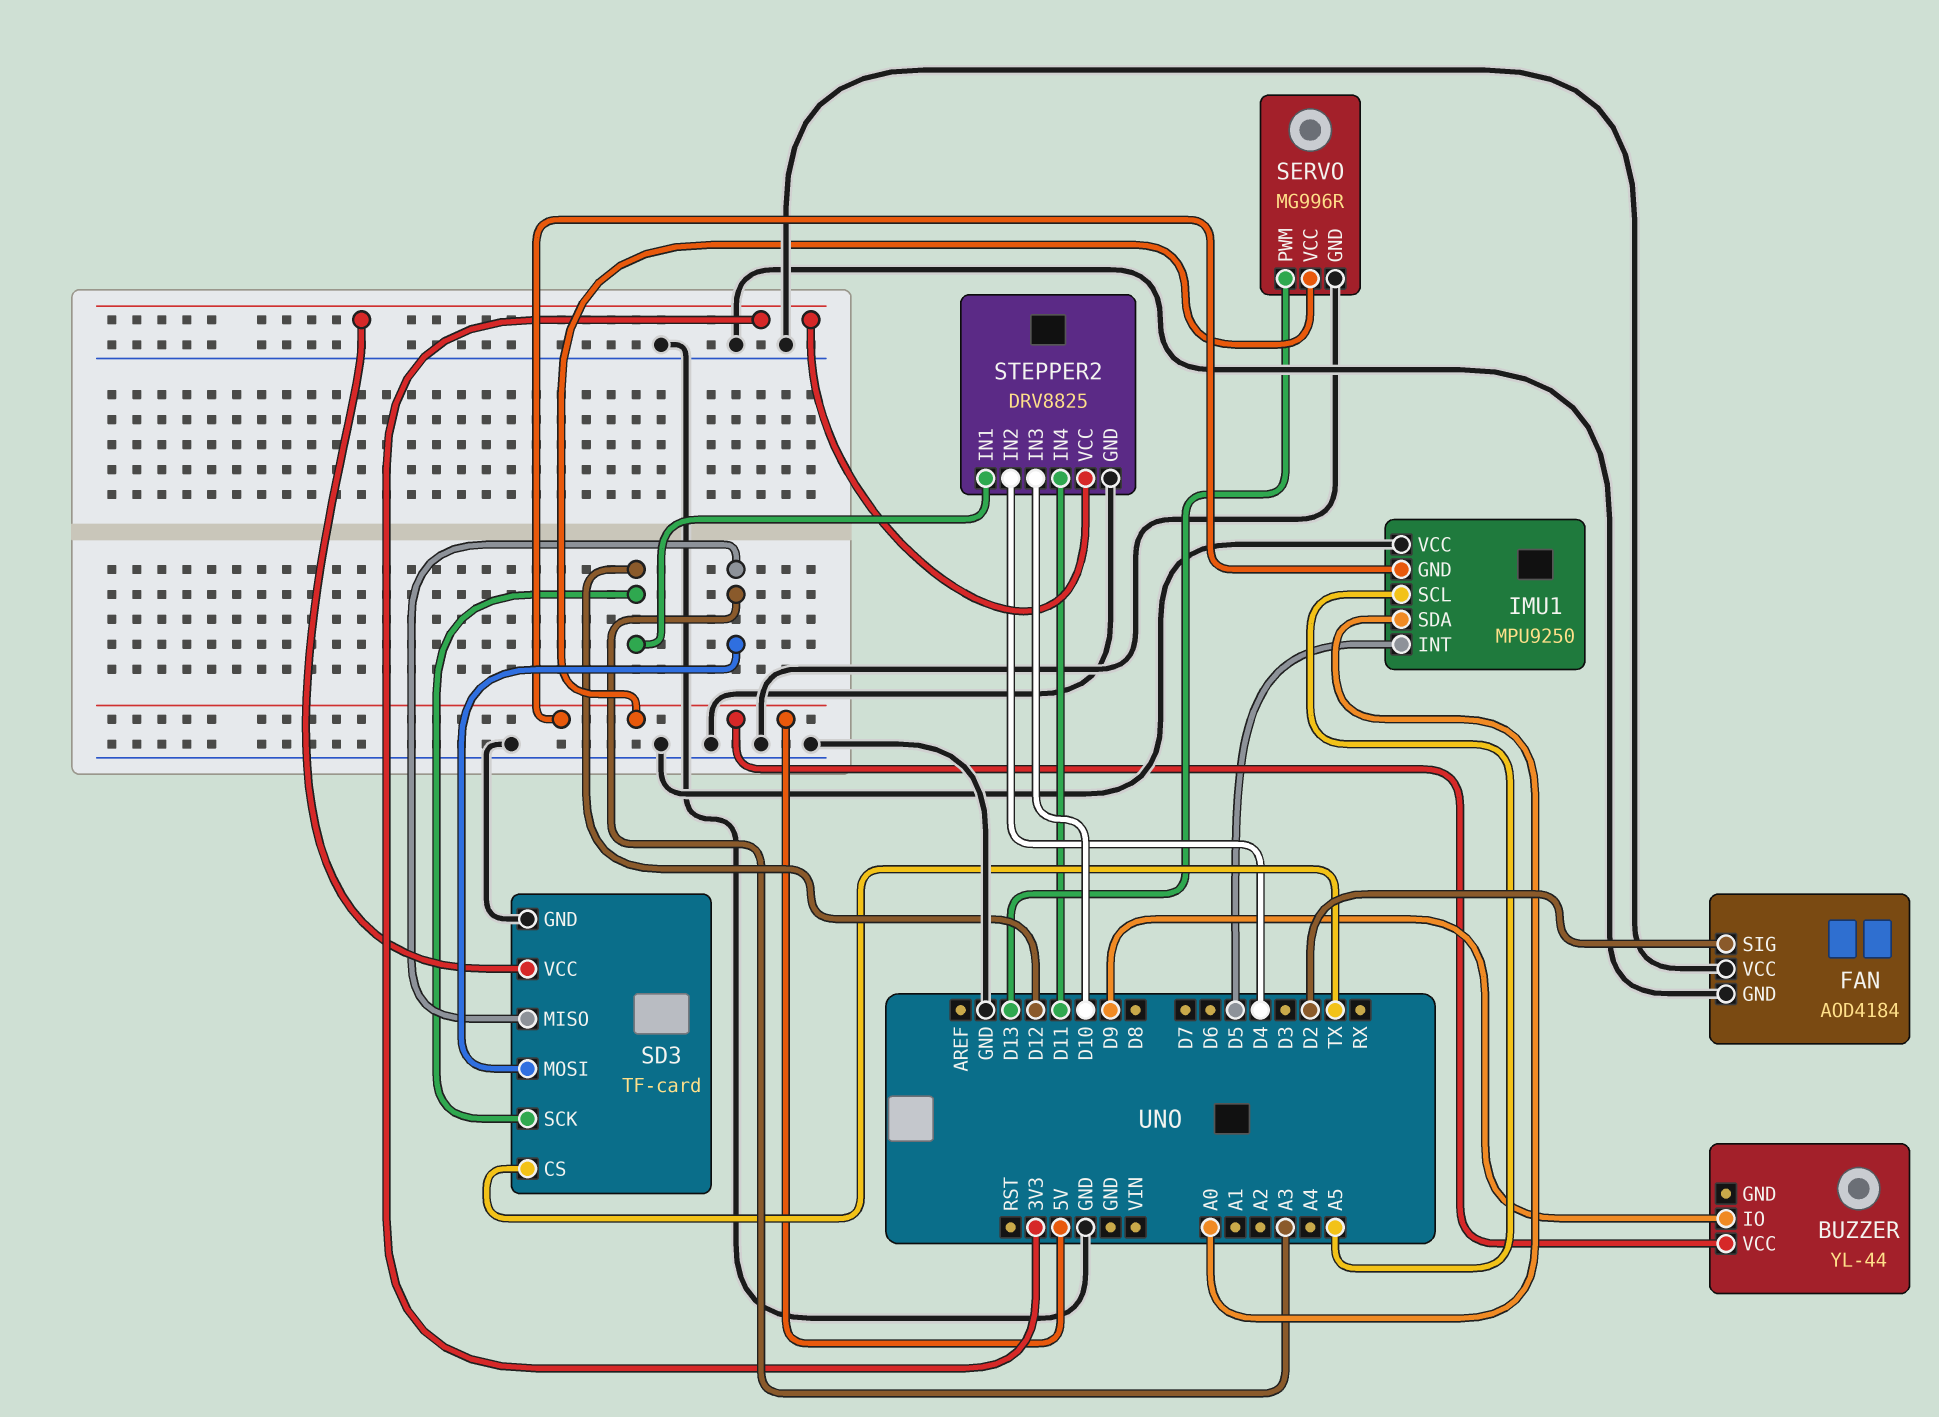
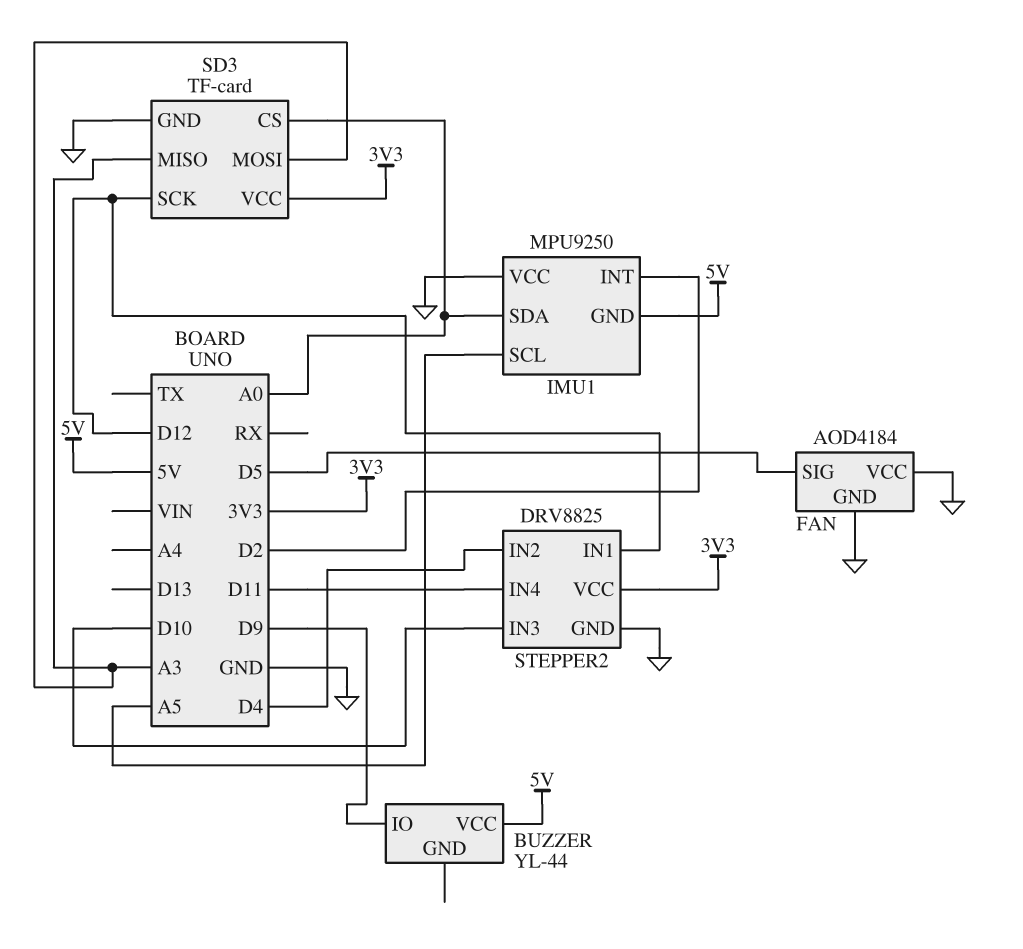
FAN pin SIG: D2 -> D5
IMU1 pin INT: D5 -> D2
SD3 pin CS: TX -> A0
SERVO: MG996R -> none
SERVO pin GND: GND -> none
SERVO pin PWM: D13 -> none
SERVO pin VCC: 5V -> none

